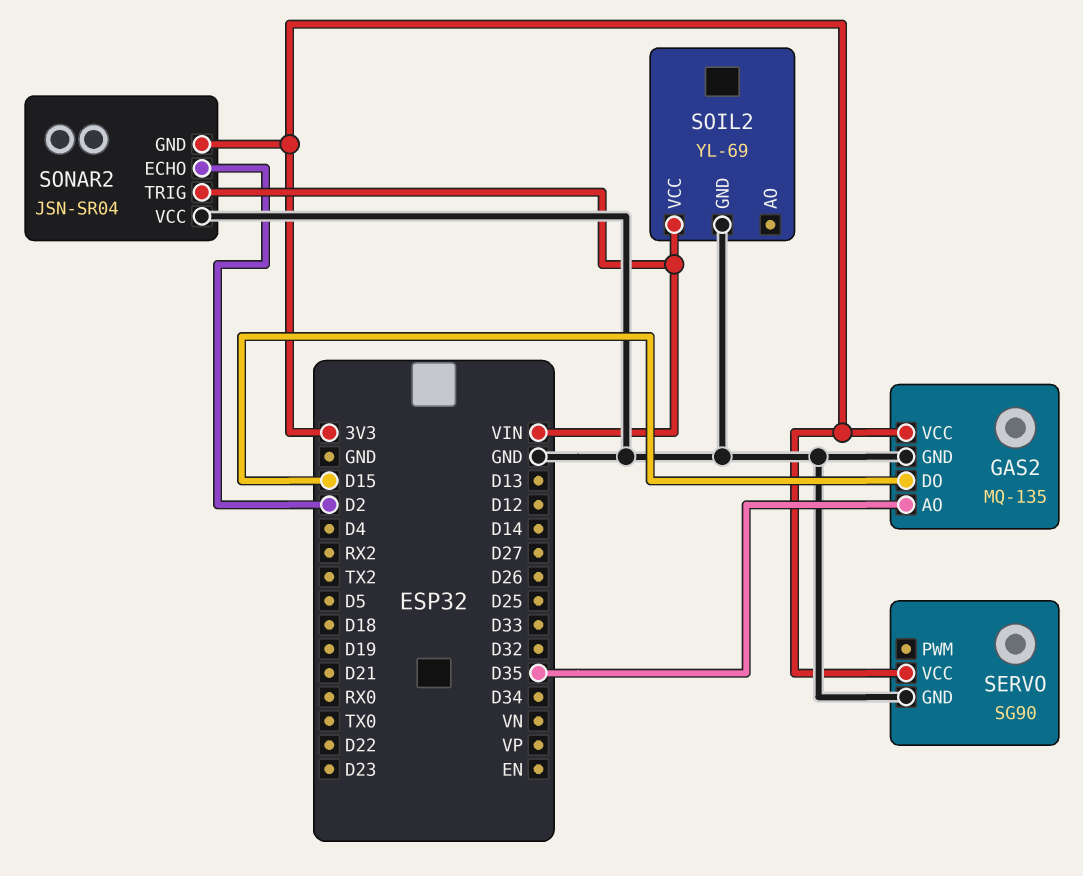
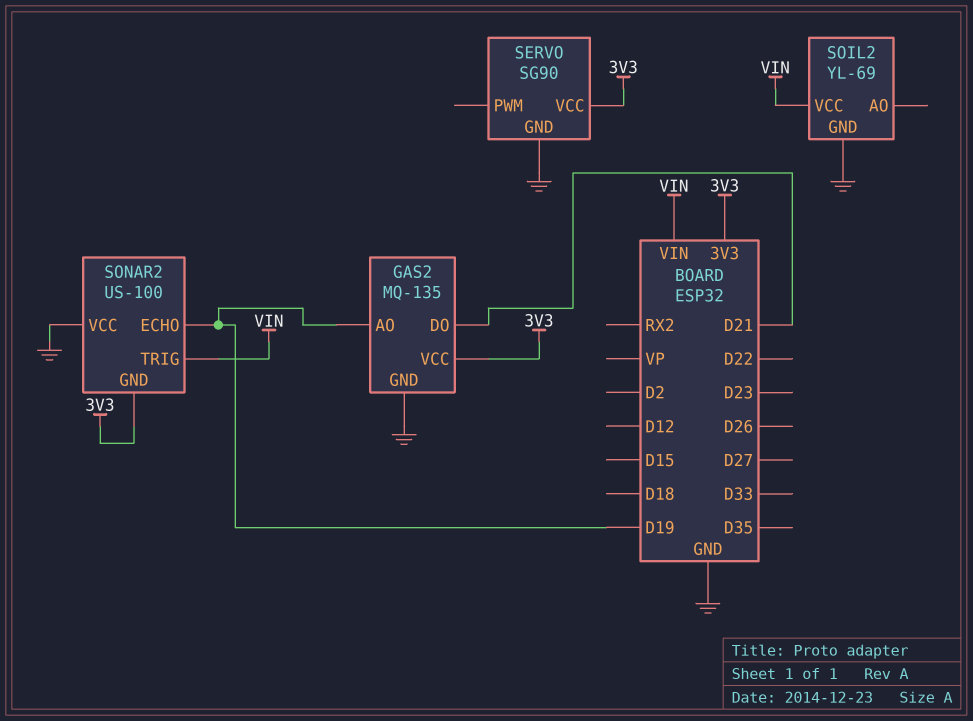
GAS2 pin AO: D35 -> D19
GAS2 pin DO: D15 -> D21
SONAR2: JSN-SR04 -> US-100
SONAR2 pin ECHO: D2 -> D19

